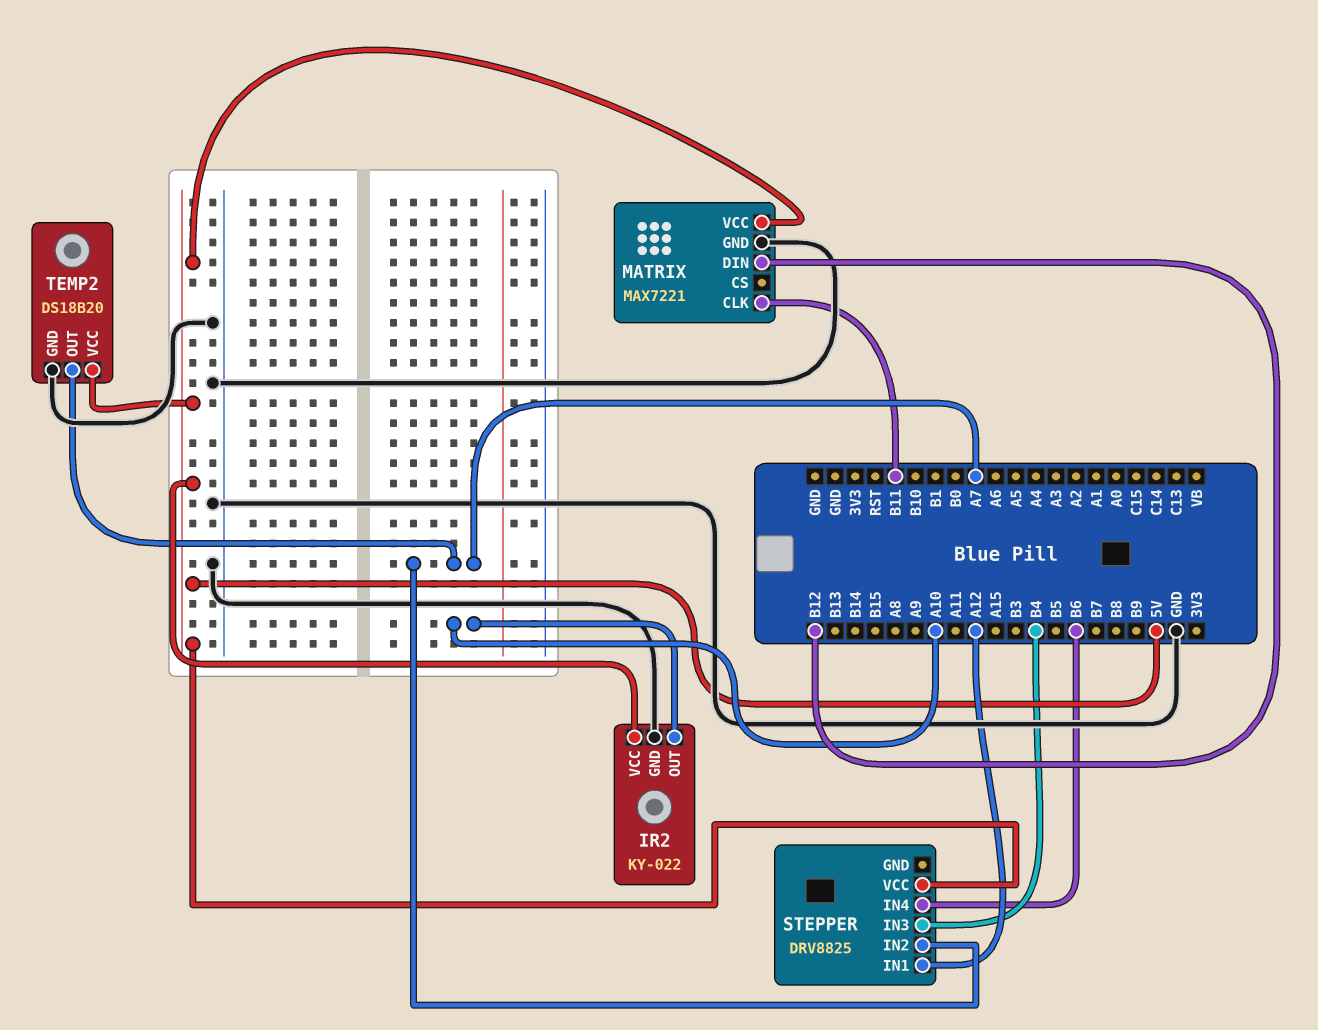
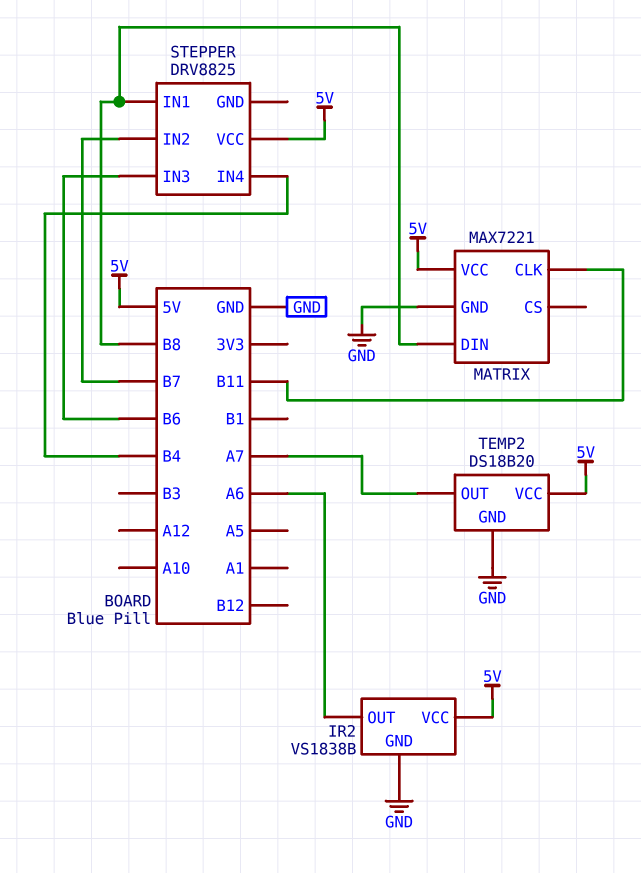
IR2: KY-022 -> VS1838B
IR2 pin OUT: A10 -> A6
MATRIX pin DIN: B12 -> B8
STEPPER pin IN1: A12 -> B8
STEPPER pin IN2: A7 -> B7
STEPPER pin IN3: B4 -> B6
STEPPER pin IN4: B6 -> B4

